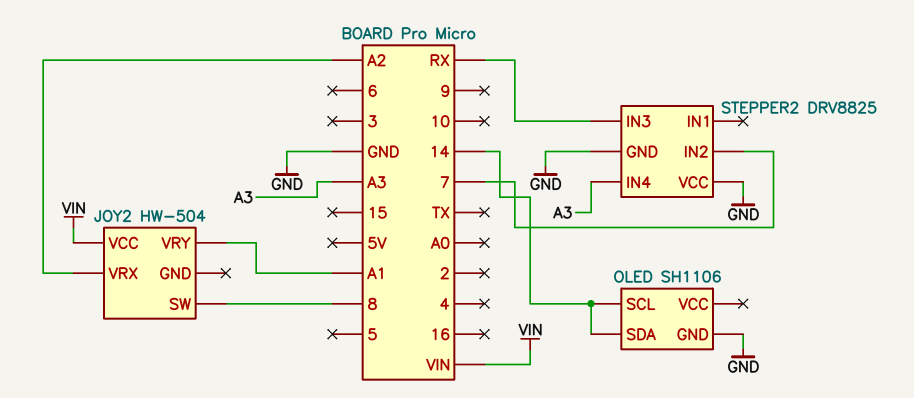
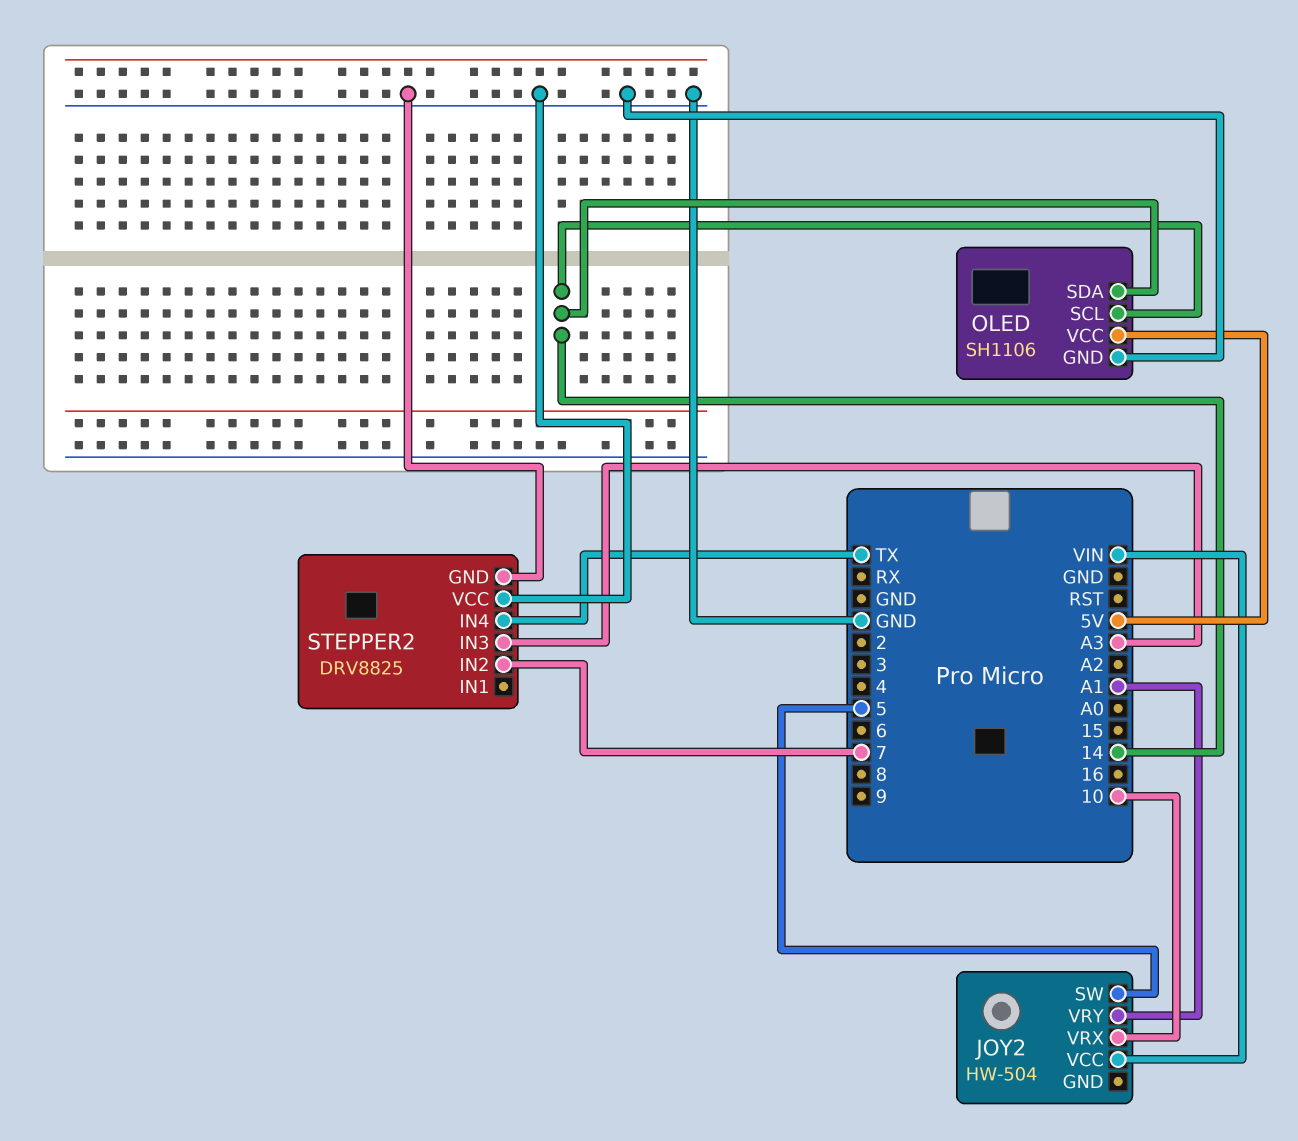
JOY2 pin SW: 8 -> 5
JOY2 pin VRX: A2 -> 10
OLED pin VCC: none -> 5V
STEPPER2 pin IN3: RX -> A3
STEPPER2 pin IN4: A3 -> TX

